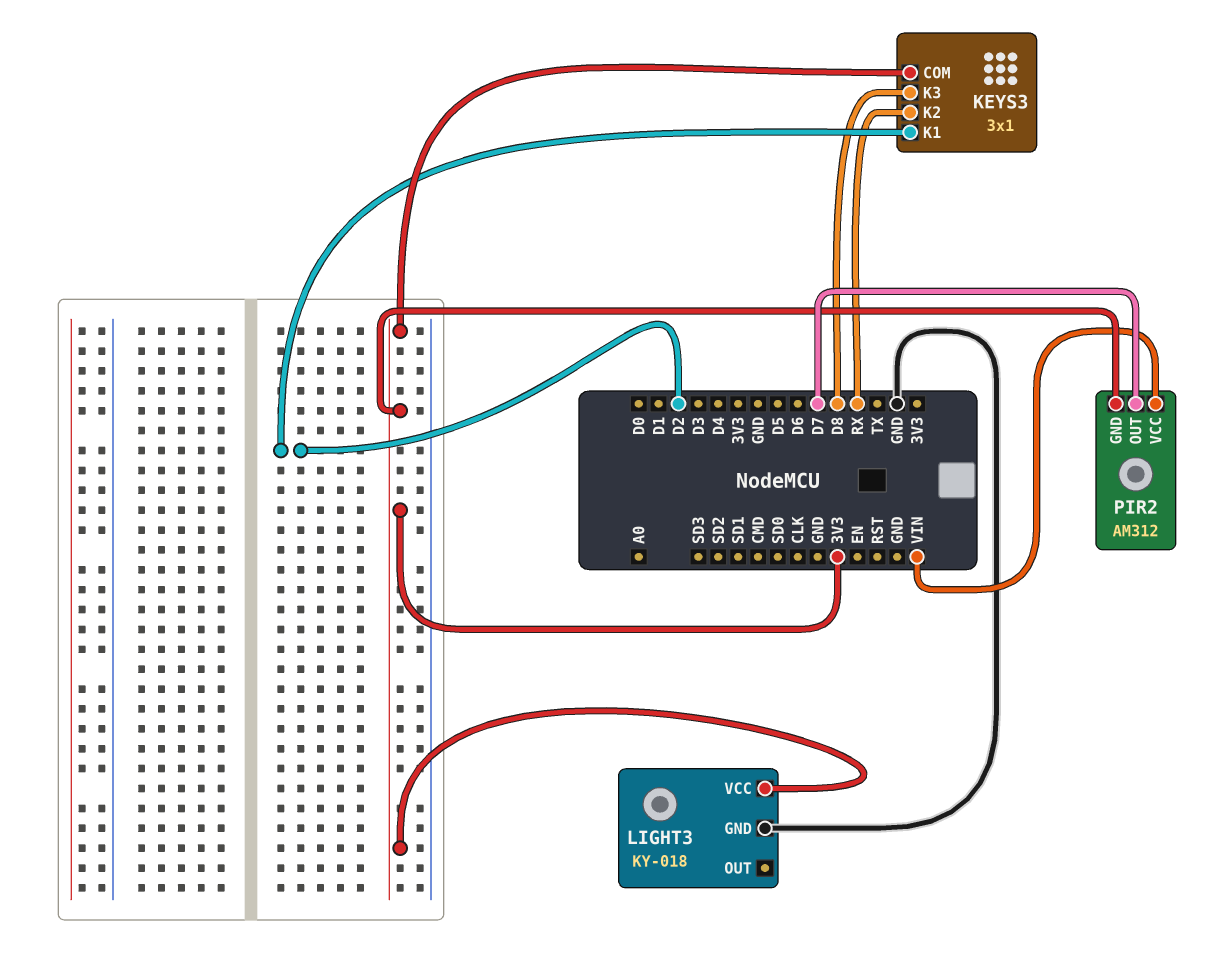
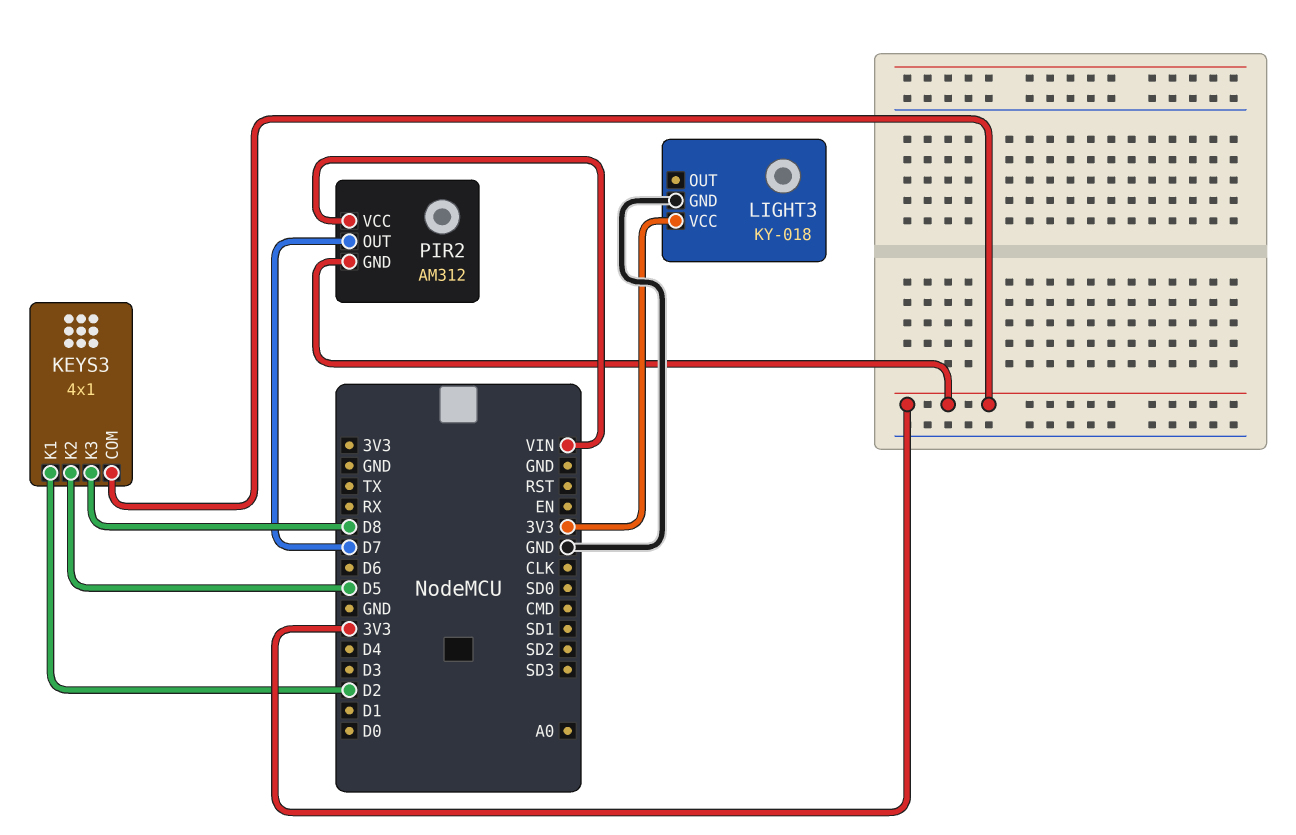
KEYS3: 3x1 -> 4x1
KEYS3 pin K2: RX -> D5

